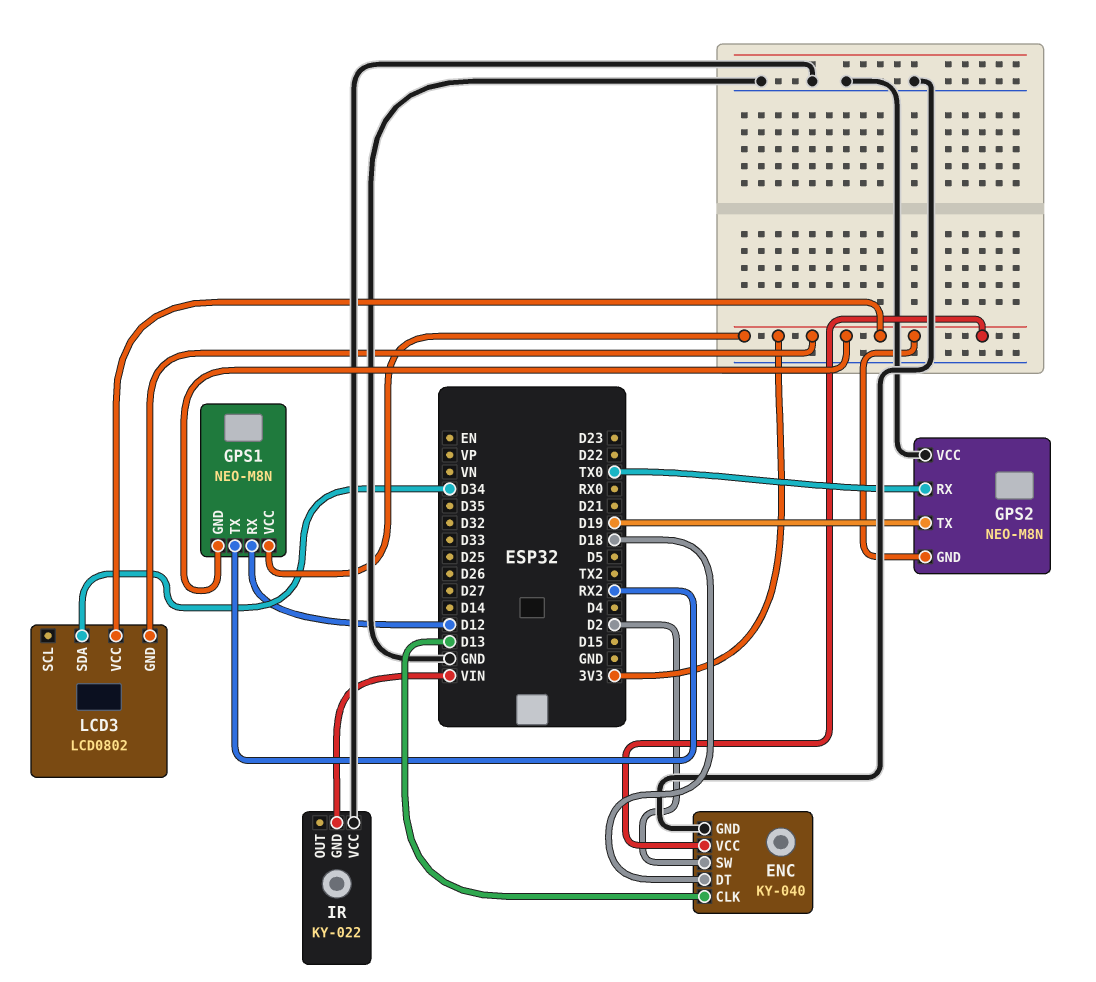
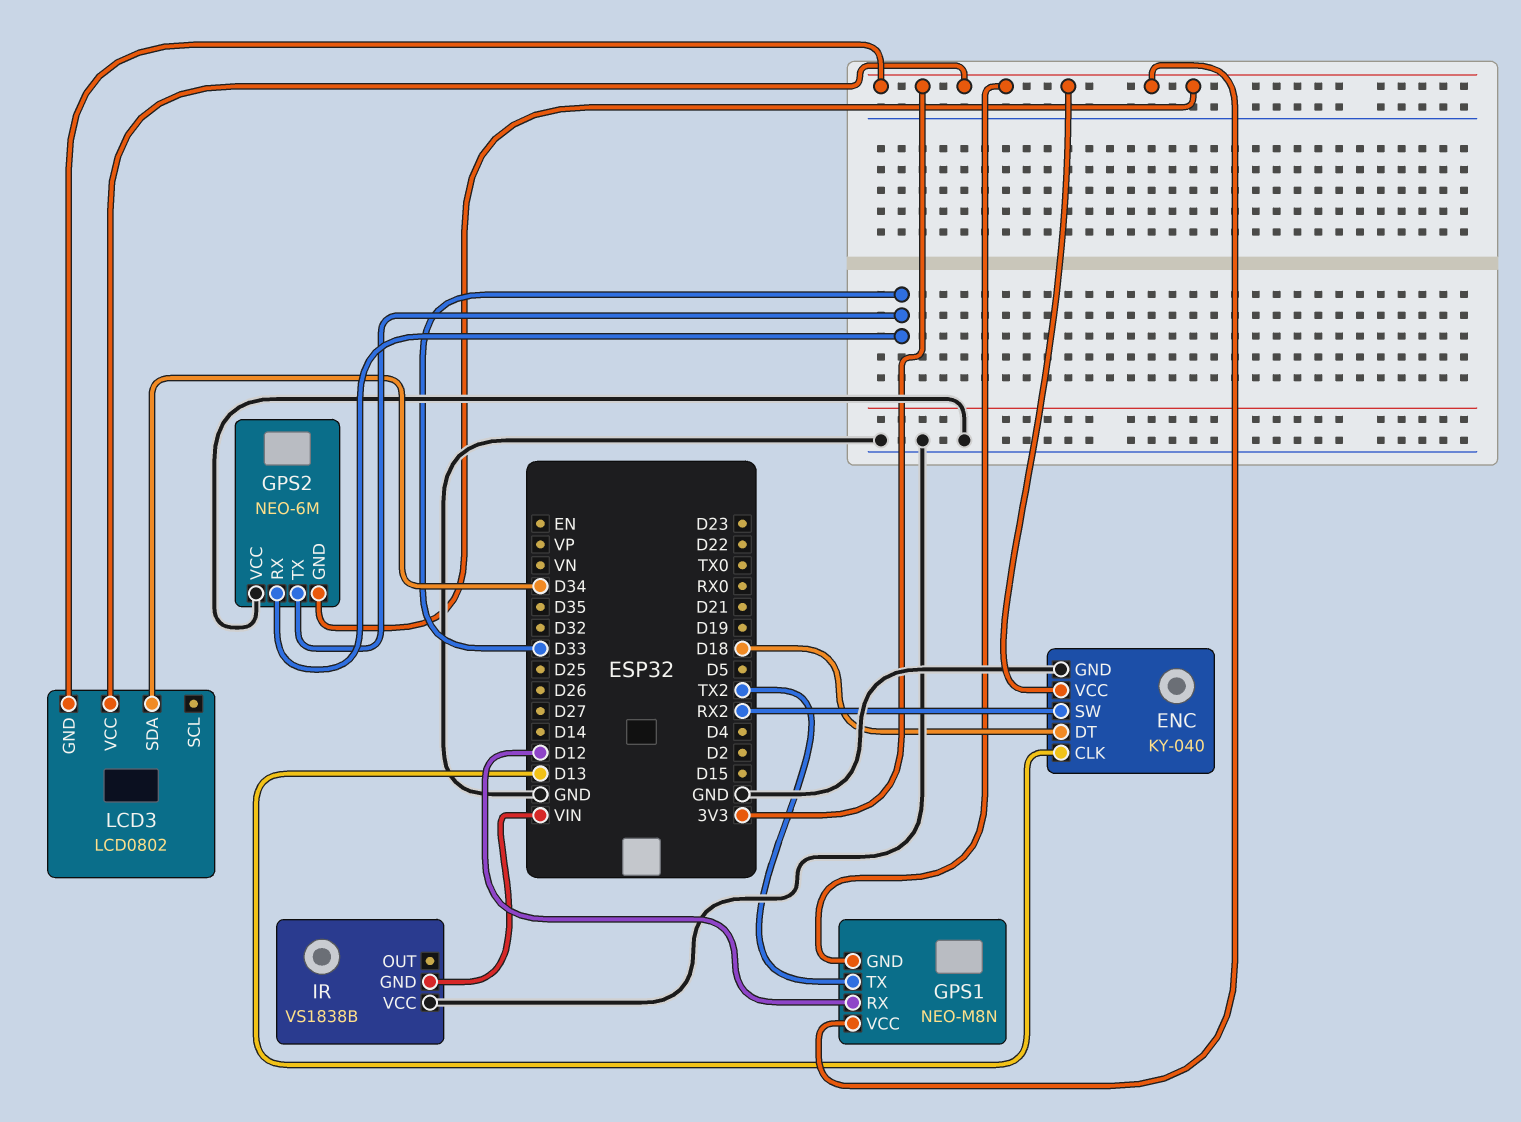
ENC pin SW: D2 -> RX2
GPS1 pin TX: RX2 -> TX2
GPS2: NEO-M8N -> NEO-6M
GPS2 pin RX: TX0 -> D33
GPS2 pin TX: D19 -> D33
IR: KY-022 -> VS1838B

